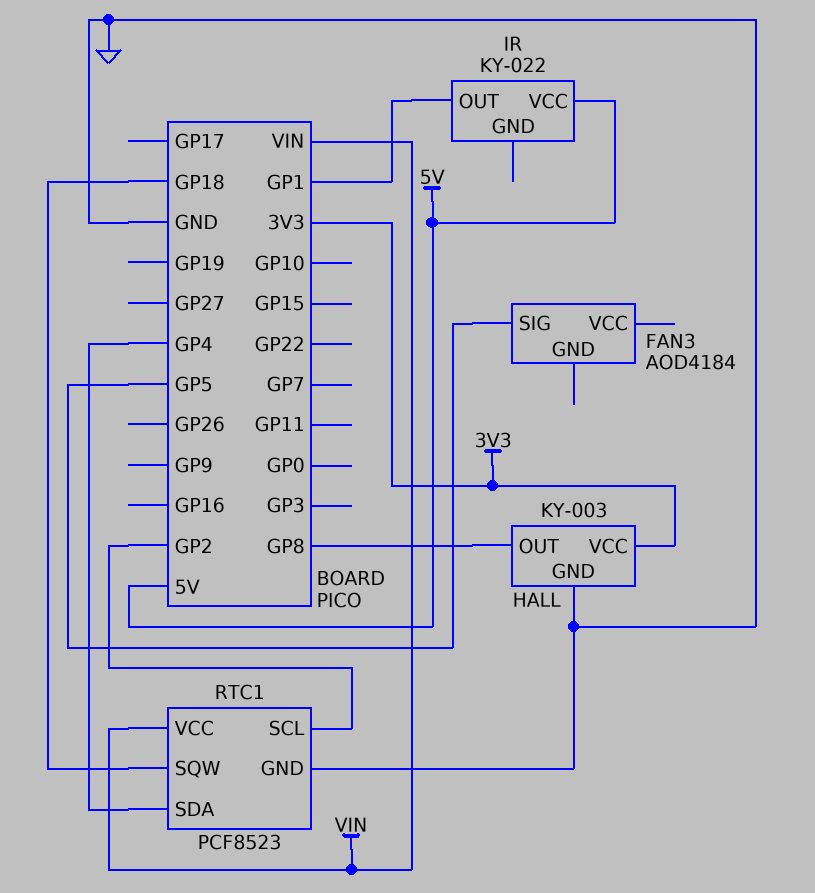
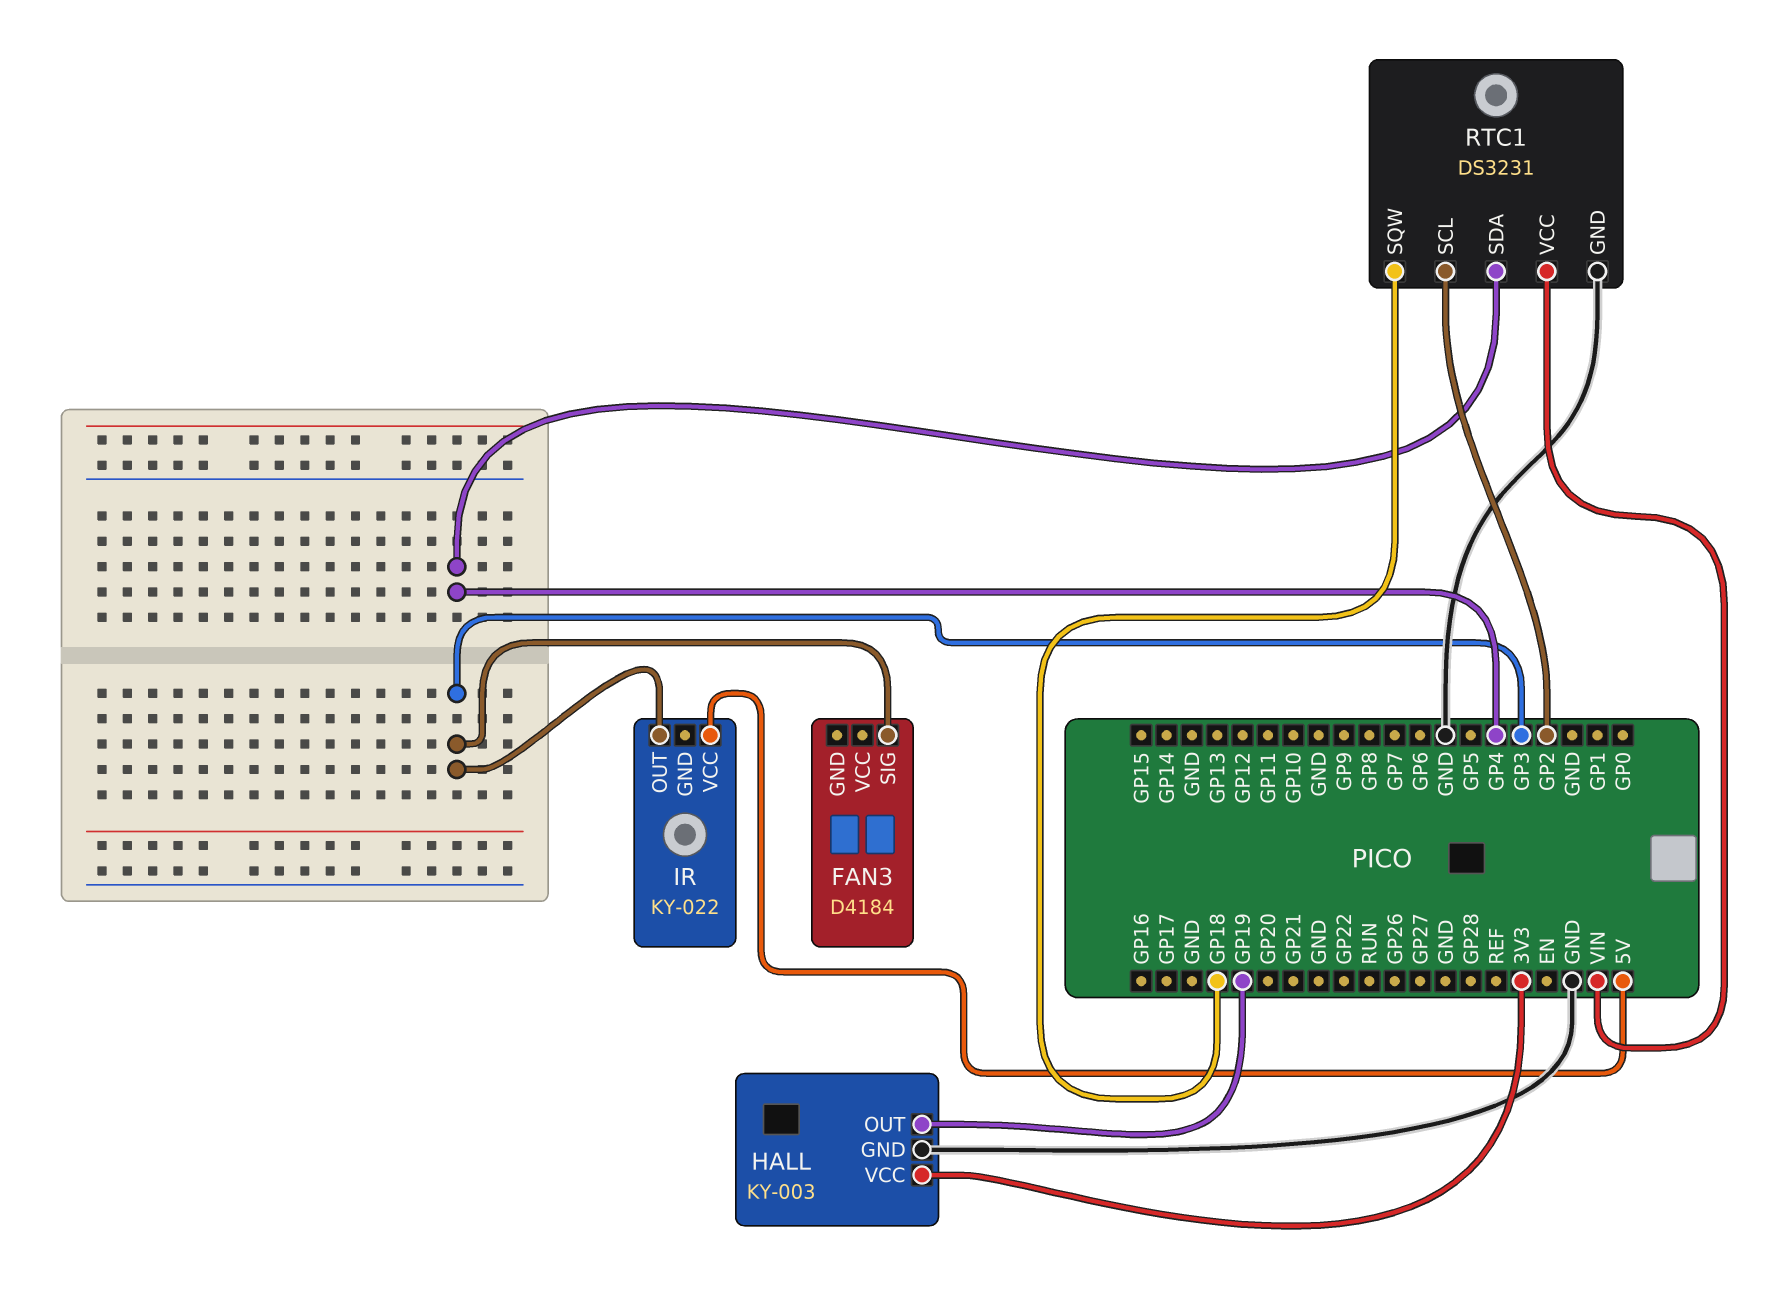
FAN3: AOD4184 -> D4184
FAN3 pin SIG: GP5 -> GP3
HALL pin OUT: GP8 -> GP19
IR pin OUT: GP1 -> GP3
RTC1: PCF8523 -> DS3231

